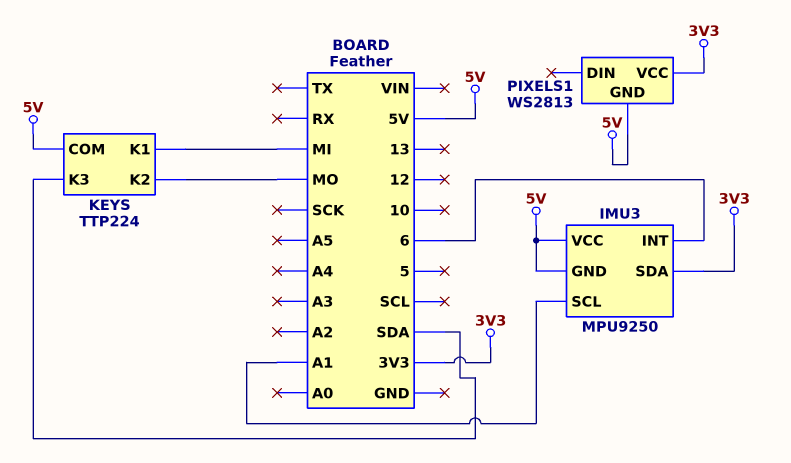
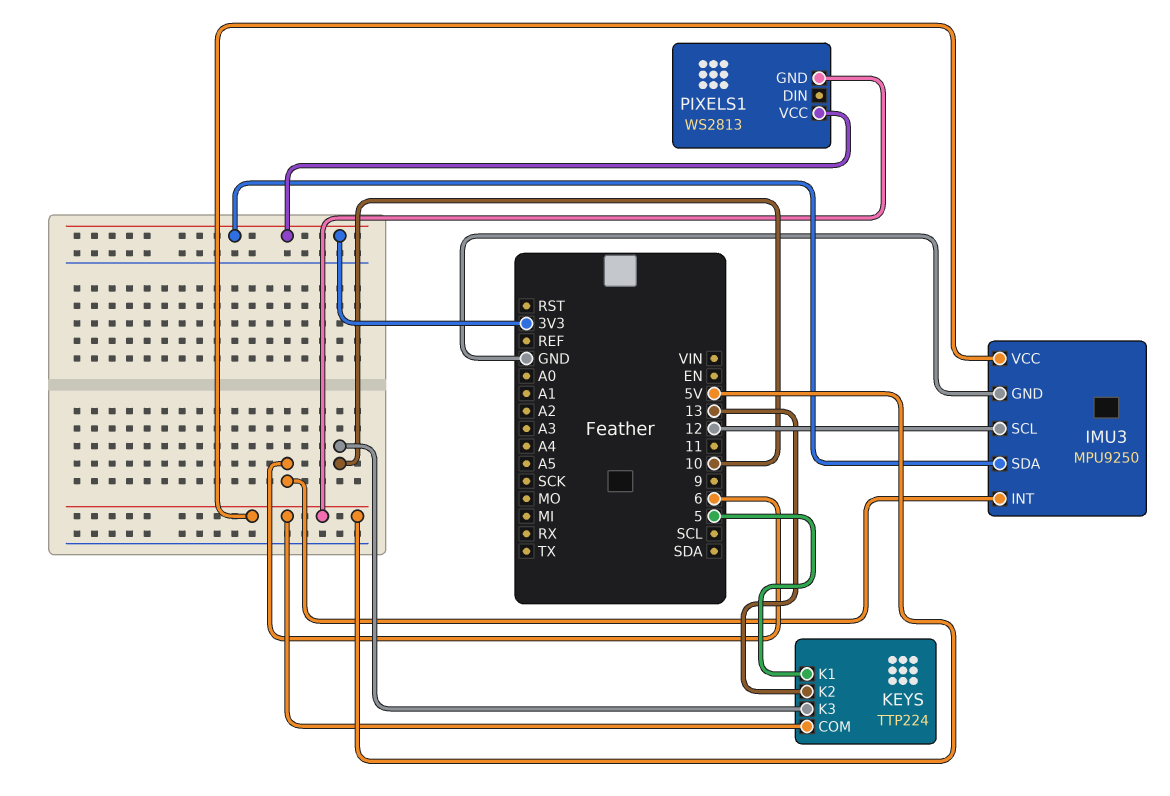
IMU3 pin GND: 5V -> GND
IMU3 pin SCL: A1 -> 12
KEYS pin K1: MI -> 5
KEYS pin K2: MO -> 13
KEYS pin K3: SDA -> 10

